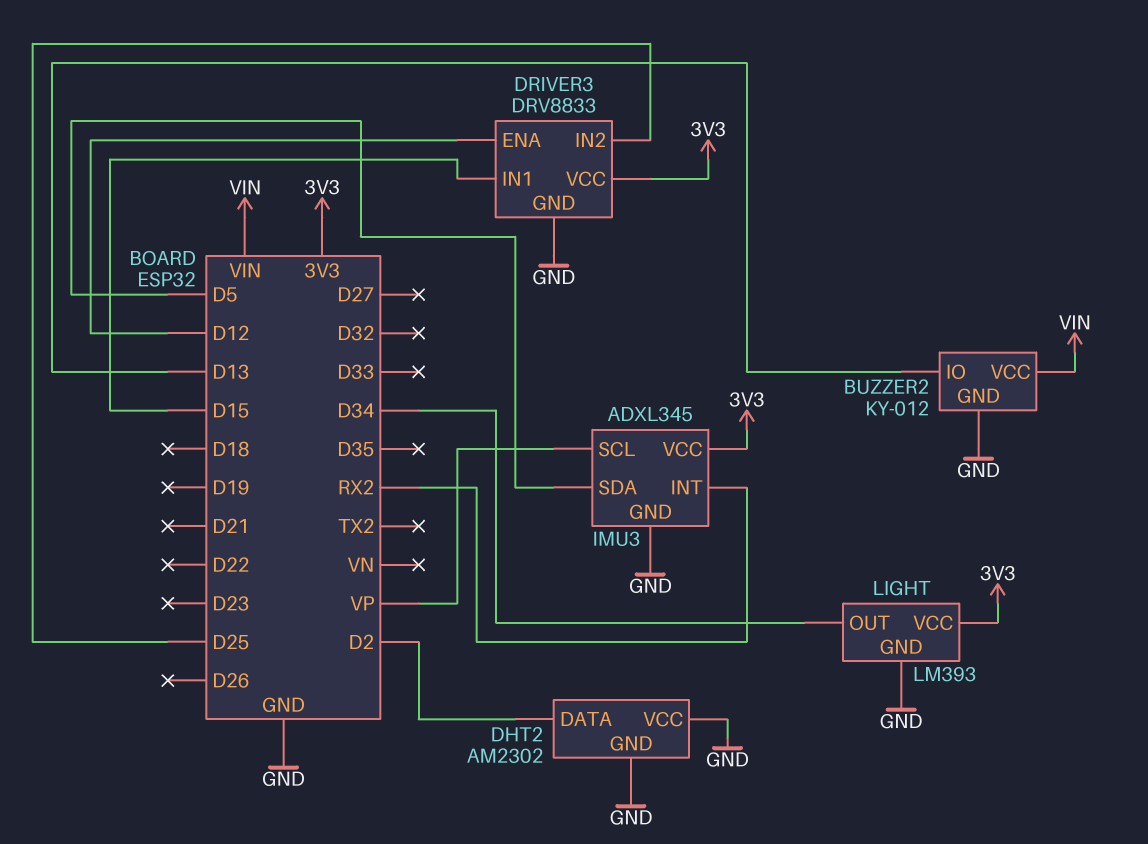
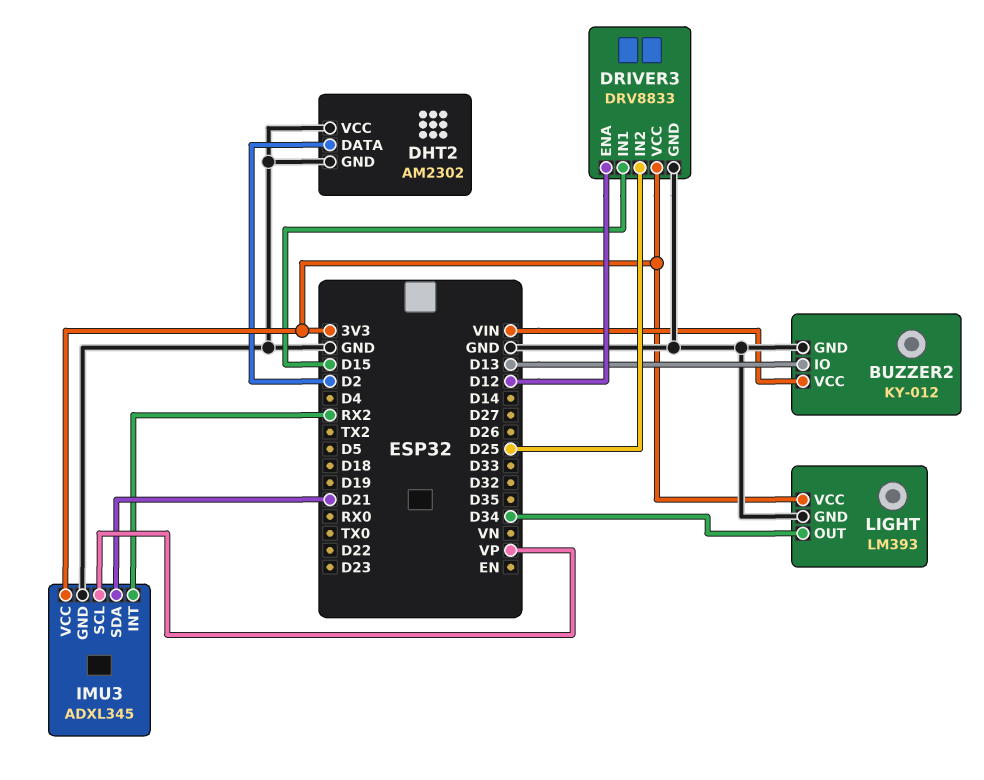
IMU3 pin SDA: D5 -> D21

